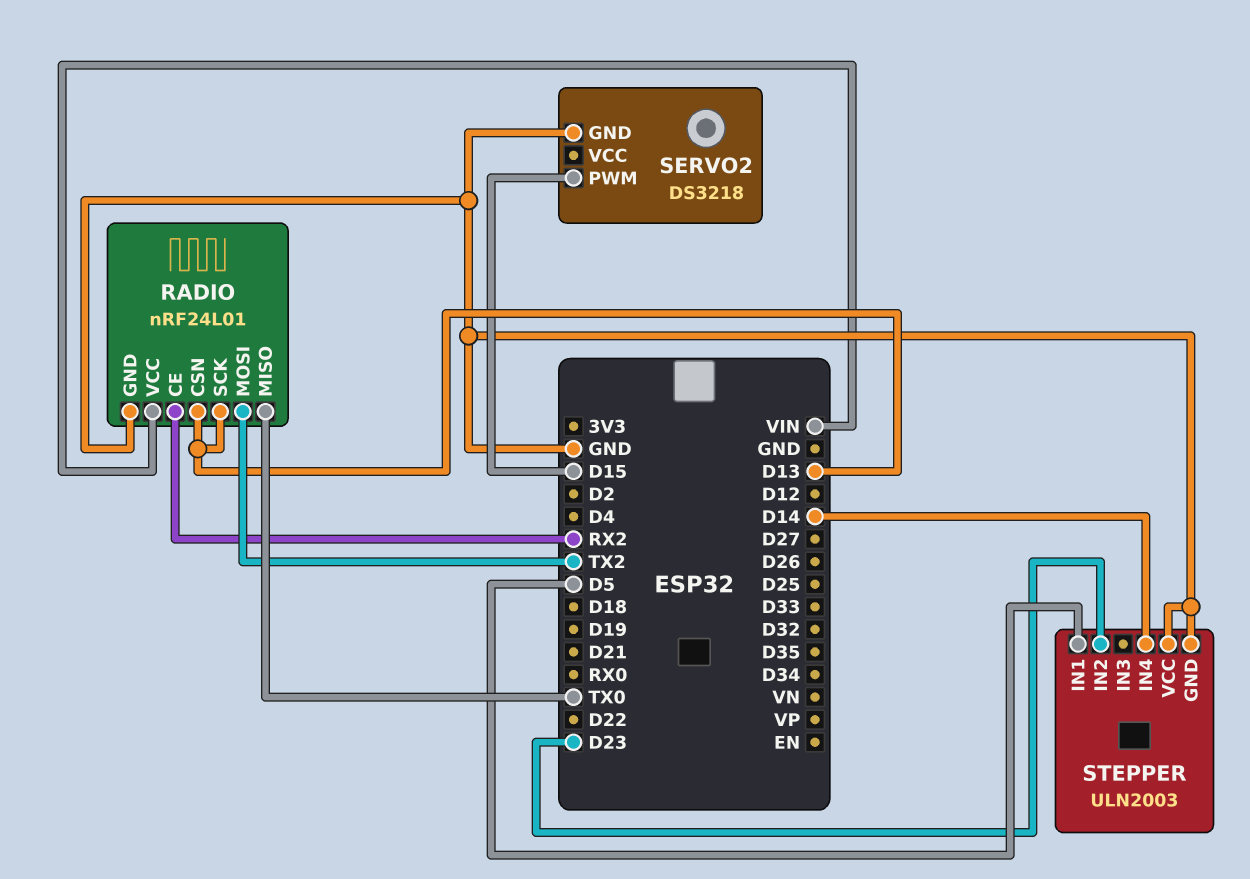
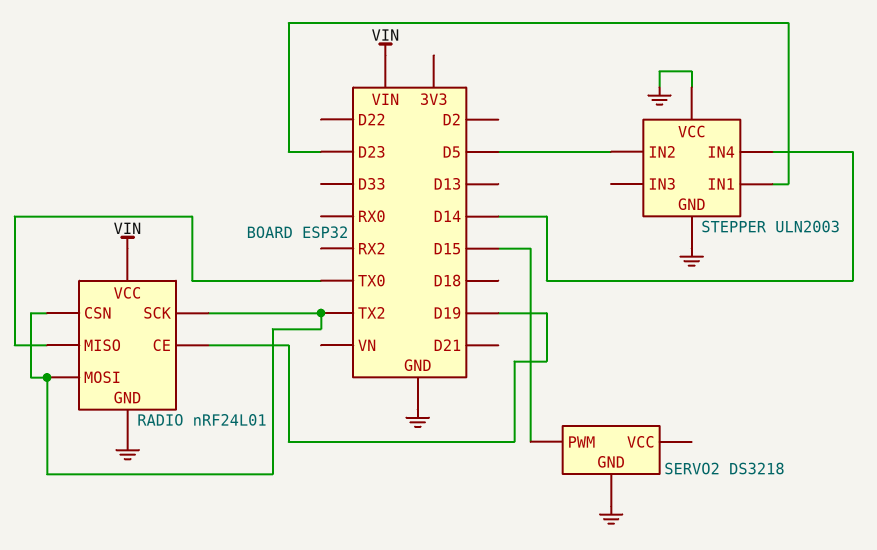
RADIO pin CE: RX2 -> D19
RADIO pin CSN: D13 -> TX2
RADIO pin SCK: D13 -> TX2
STEPPER pin IN1: D5 -> D23
STEPPER pin IN2: D23 -> D5

